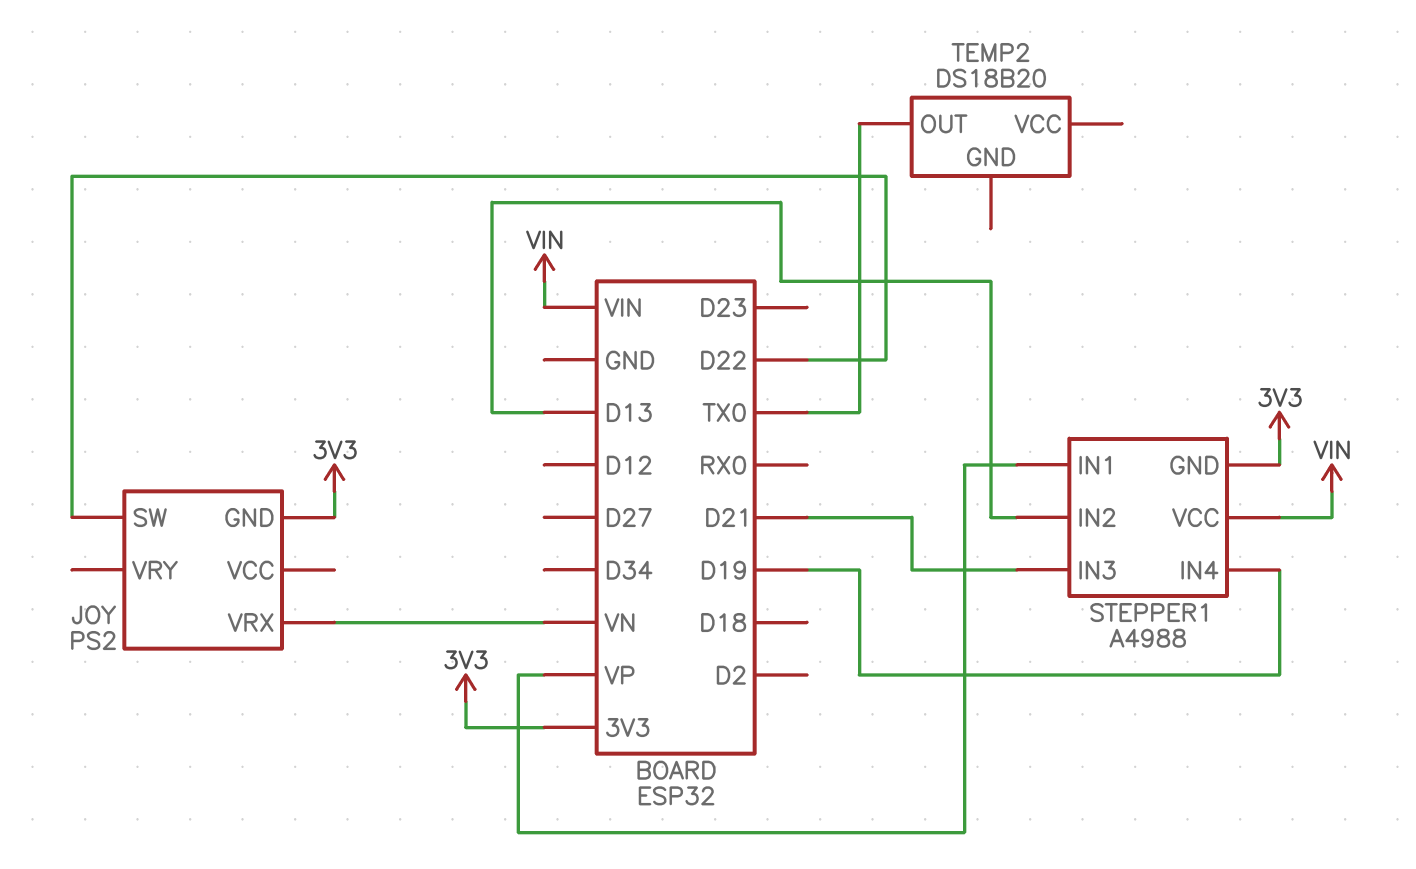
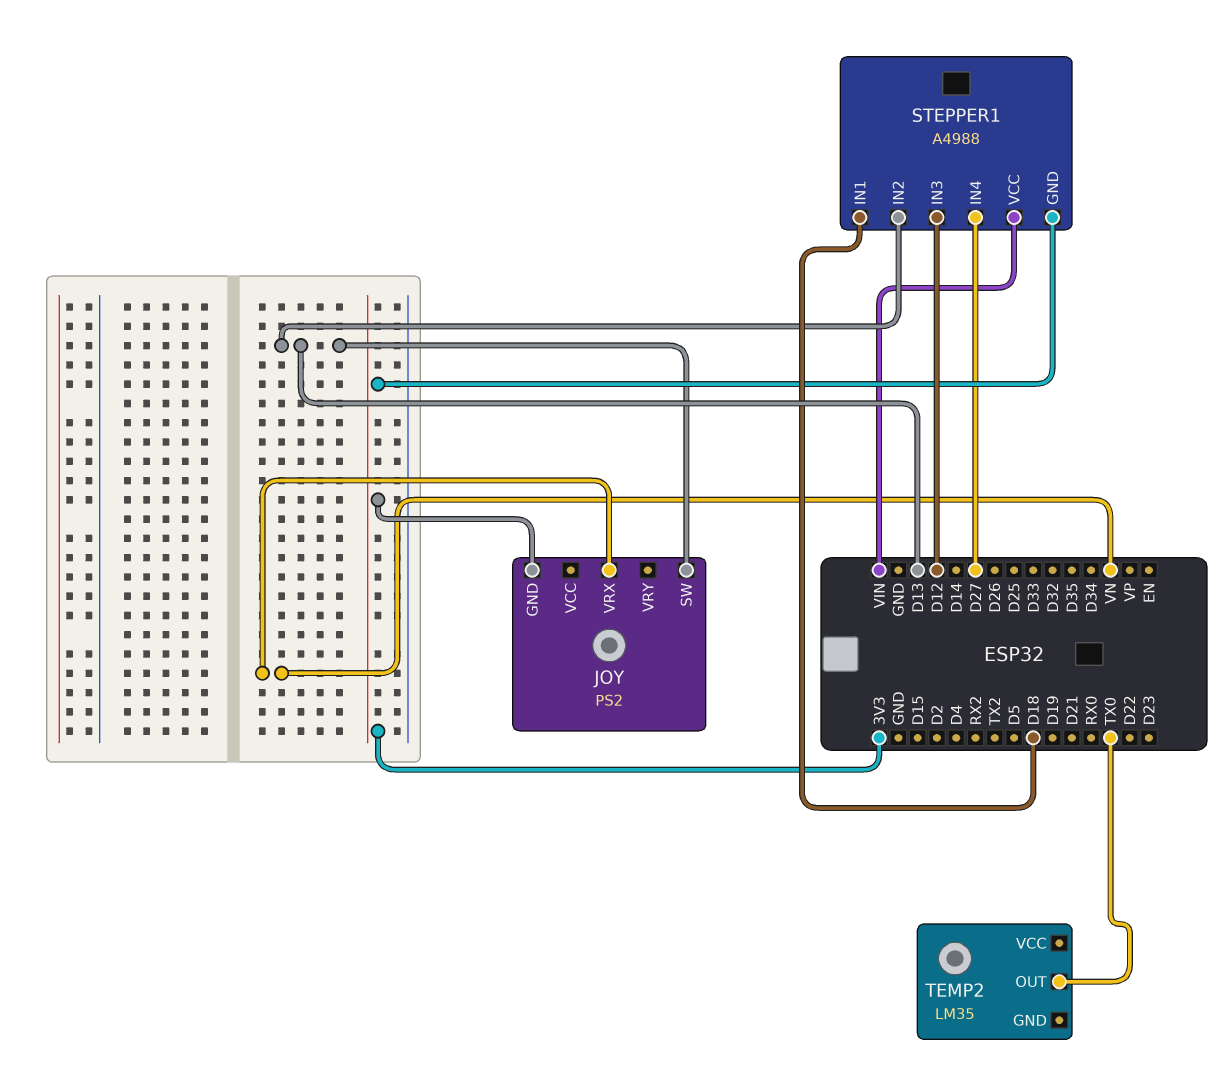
JOY pin SW: D22 -> D13
STEPPER1 pin IN1: VP -> D18
STEPPER1 pin IN3: D21 -> D12
STEPPER1 pin IN4: D19 -> D27
TEMP2: DS18B20 -> LM35

